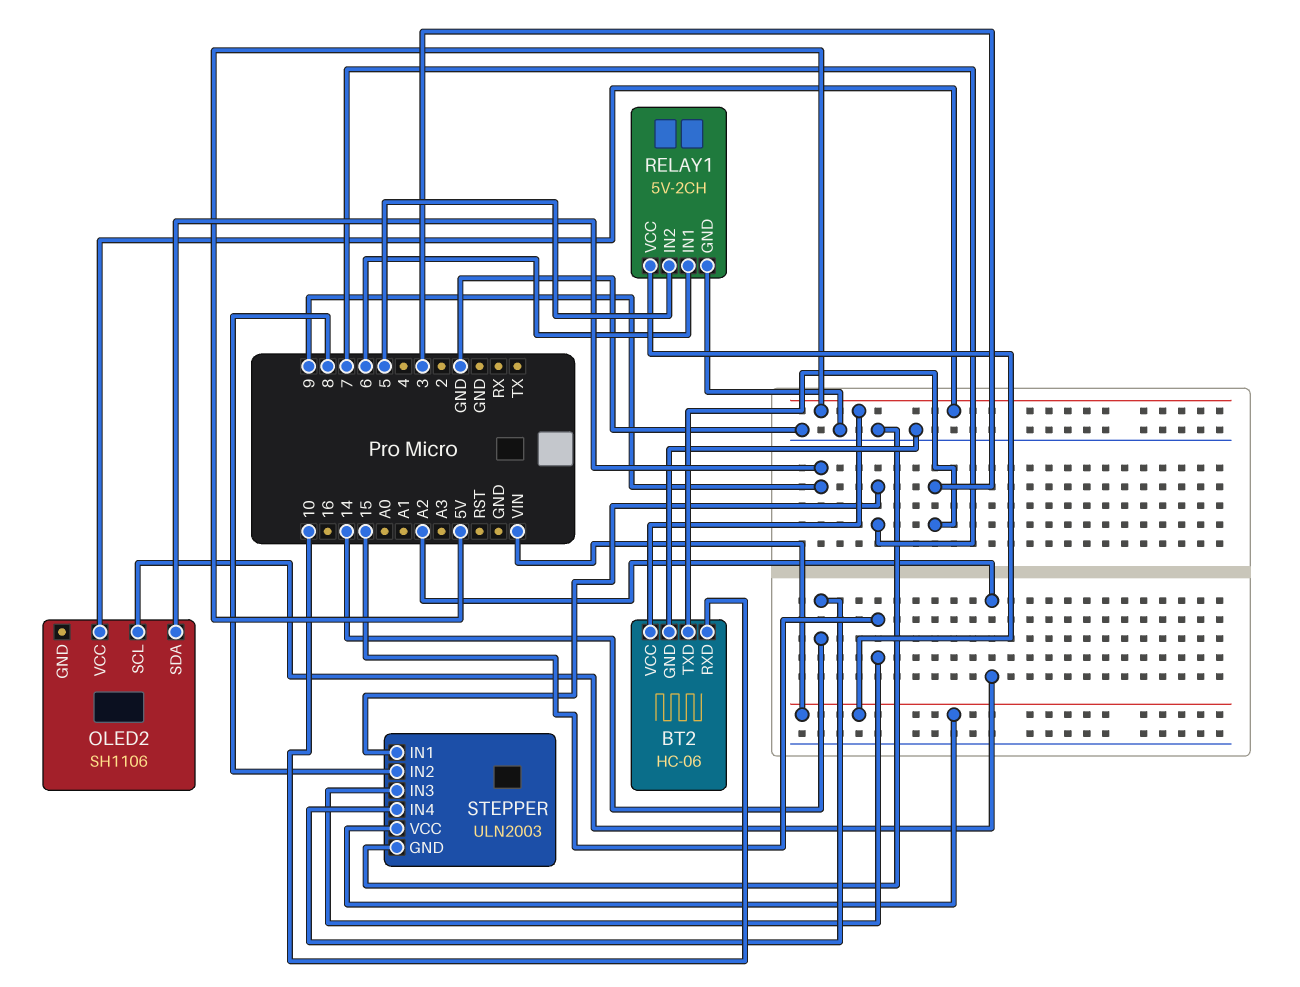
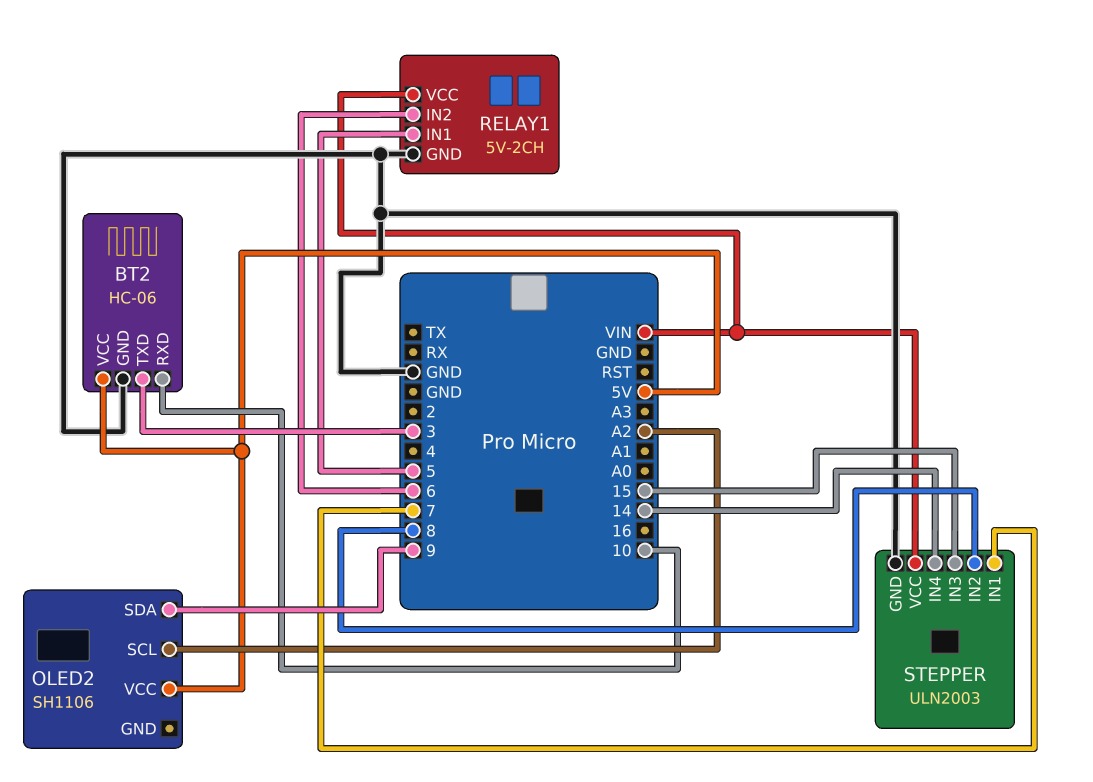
RELAY1 pin IN1: 6 -> 5
RELAY1 pin IN2: 5 -> 6

